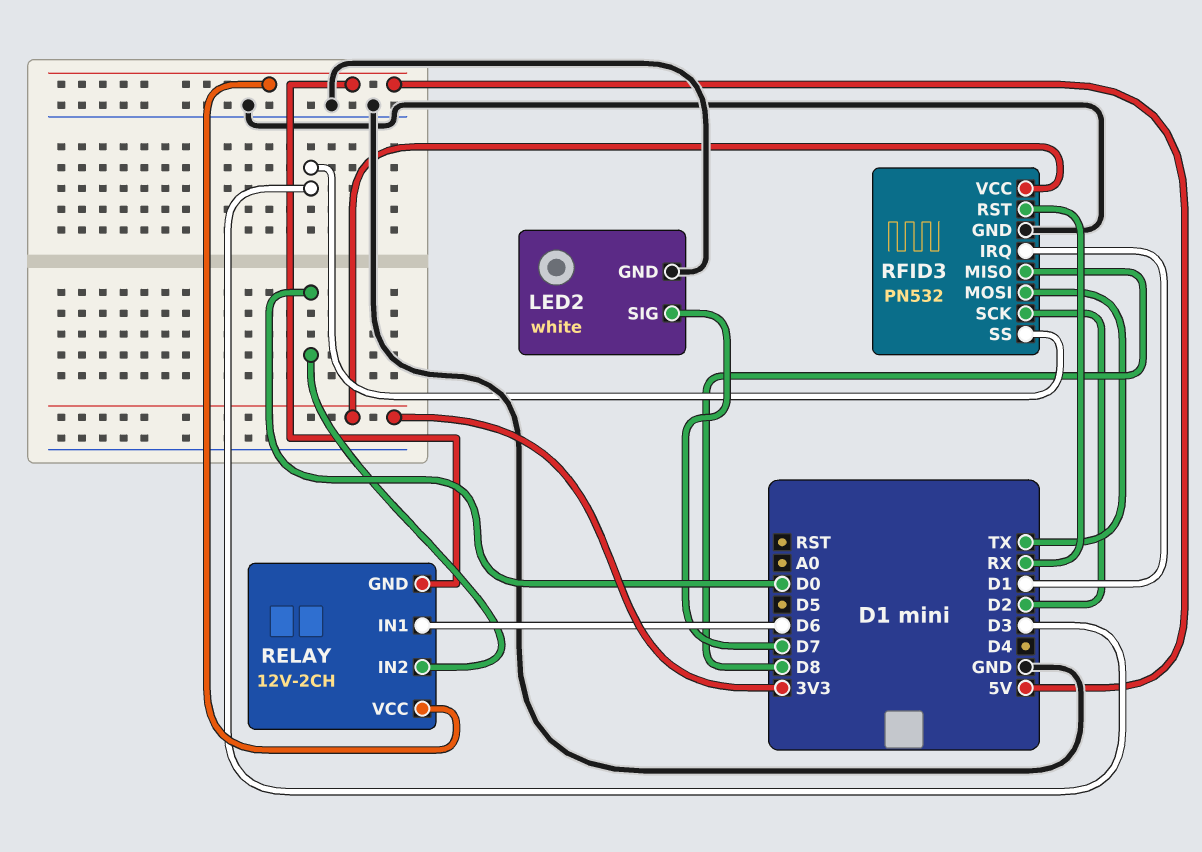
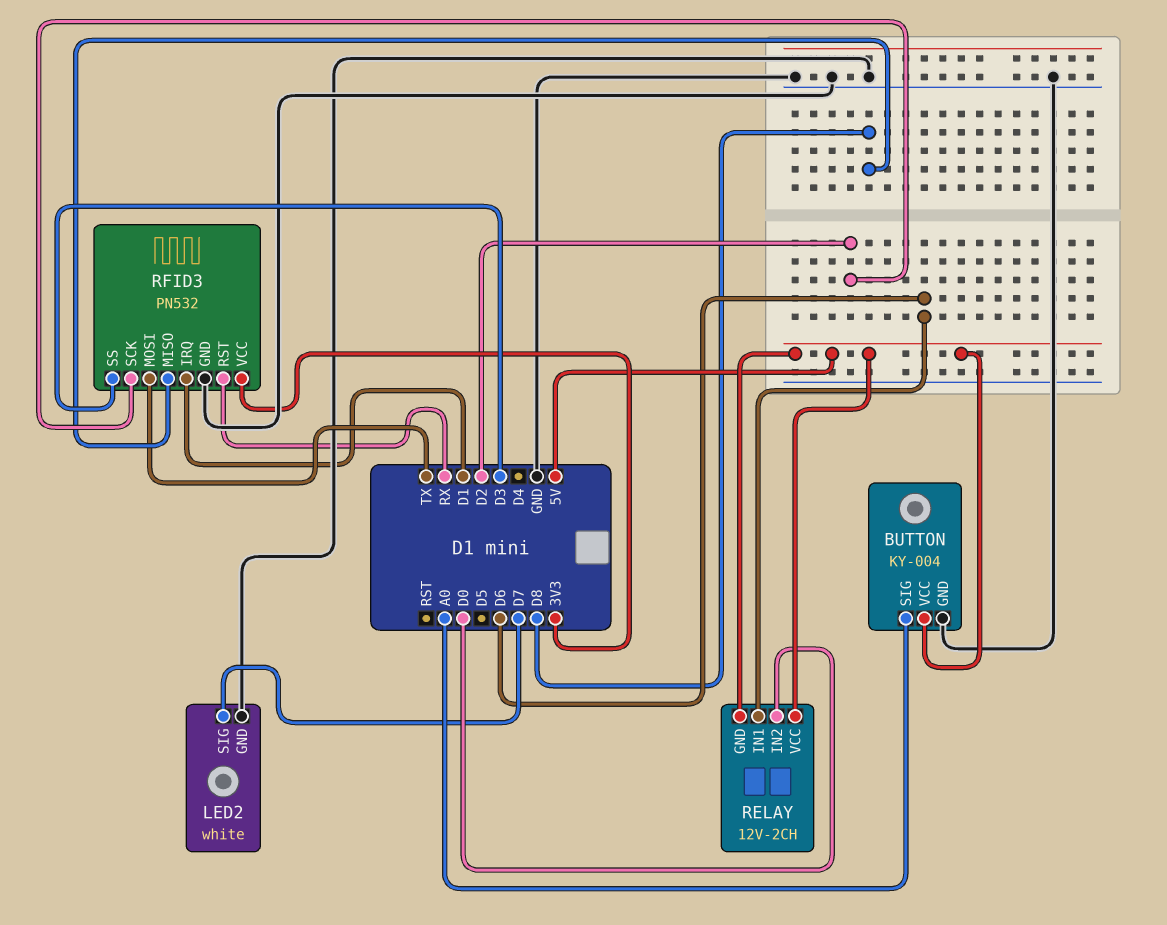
BUTTON: none -> KY-004
BUTTON pin GND: none -> GND
BUTTON pin SIG: none -> A0
BUTTON pin VCC: none -> 5V

